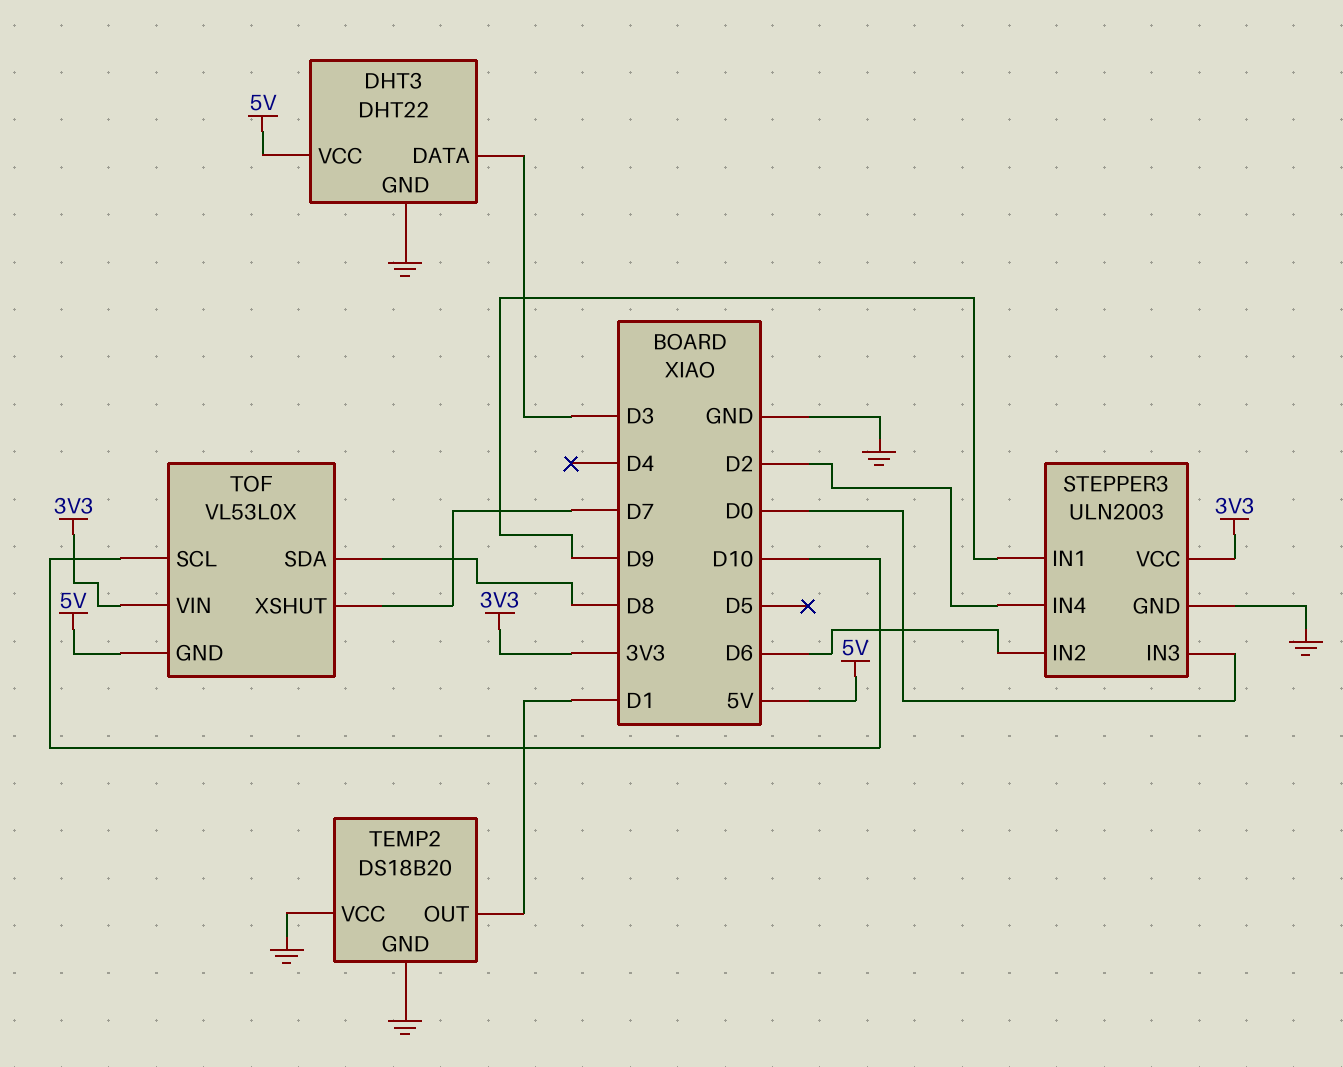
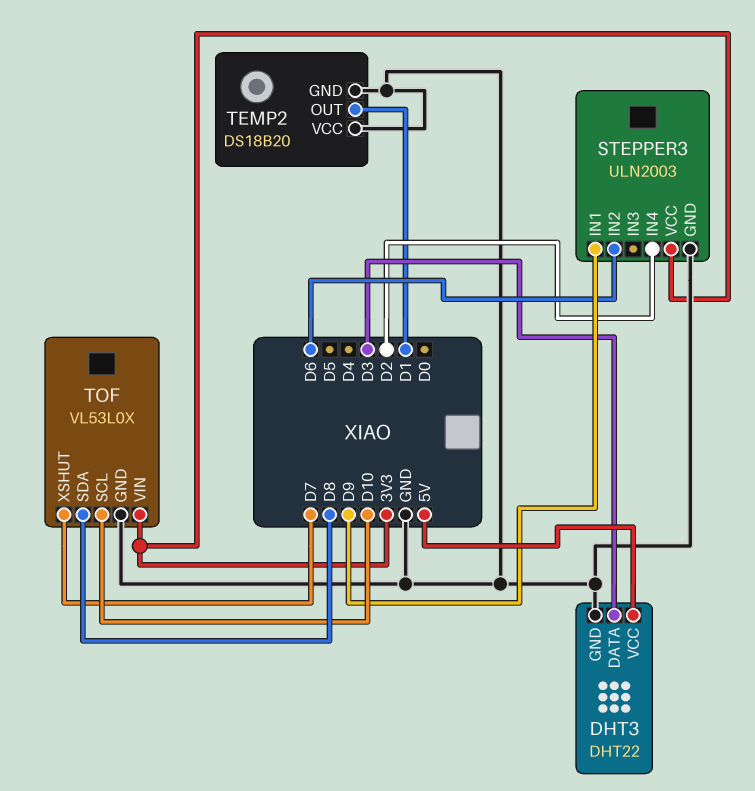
STEPPER3 pin IN3: D0 -> none
TOF pin GND: 5V -> GND

